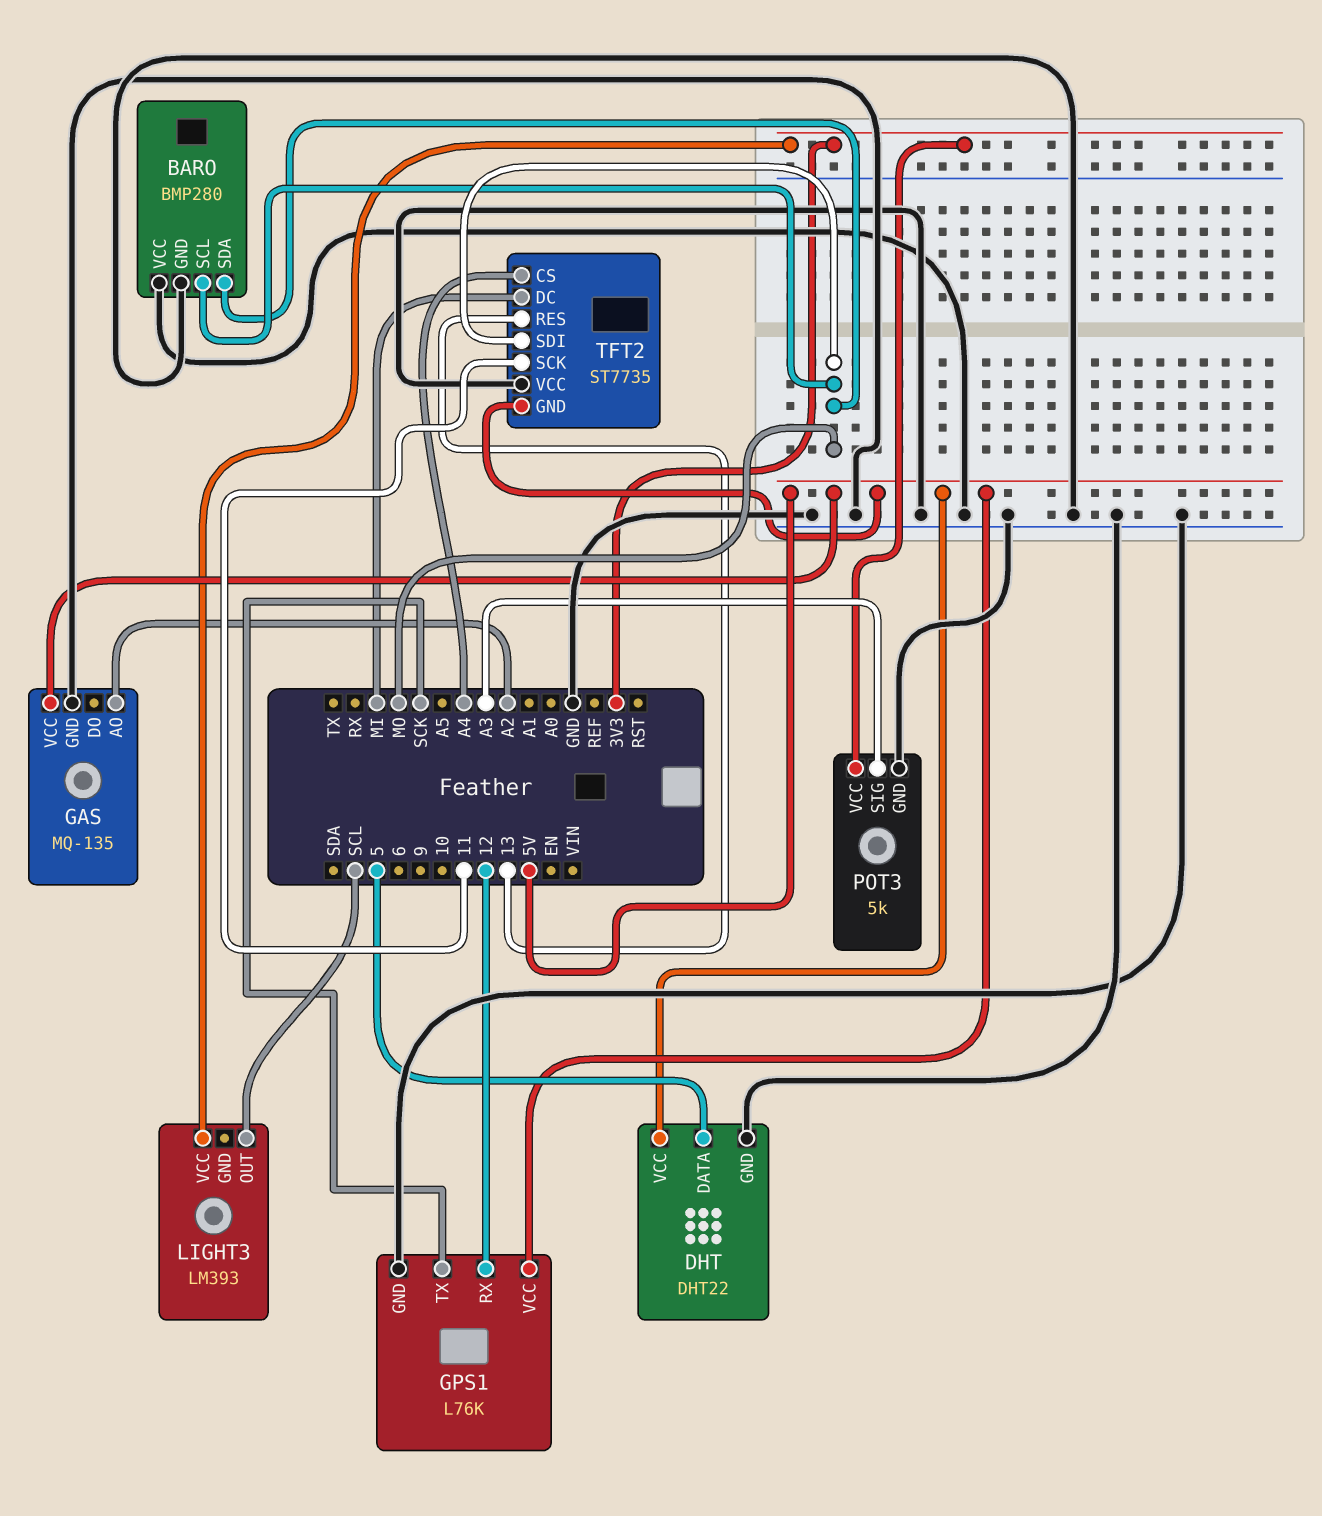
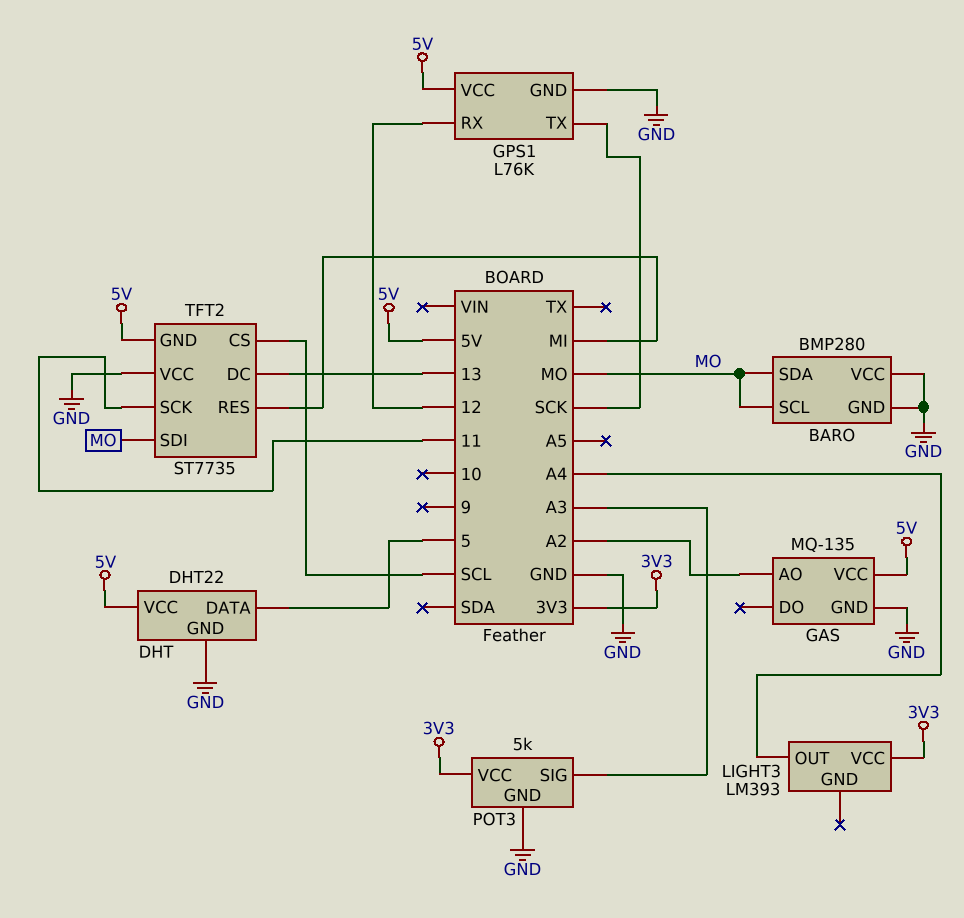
LIGHT3 pin OUT: SCL -> A4
TFT2 pin CS: A4 -> SCL
TFT2 pin DC: MI -> 13
TFT2 pin RES: 13 -> MI

